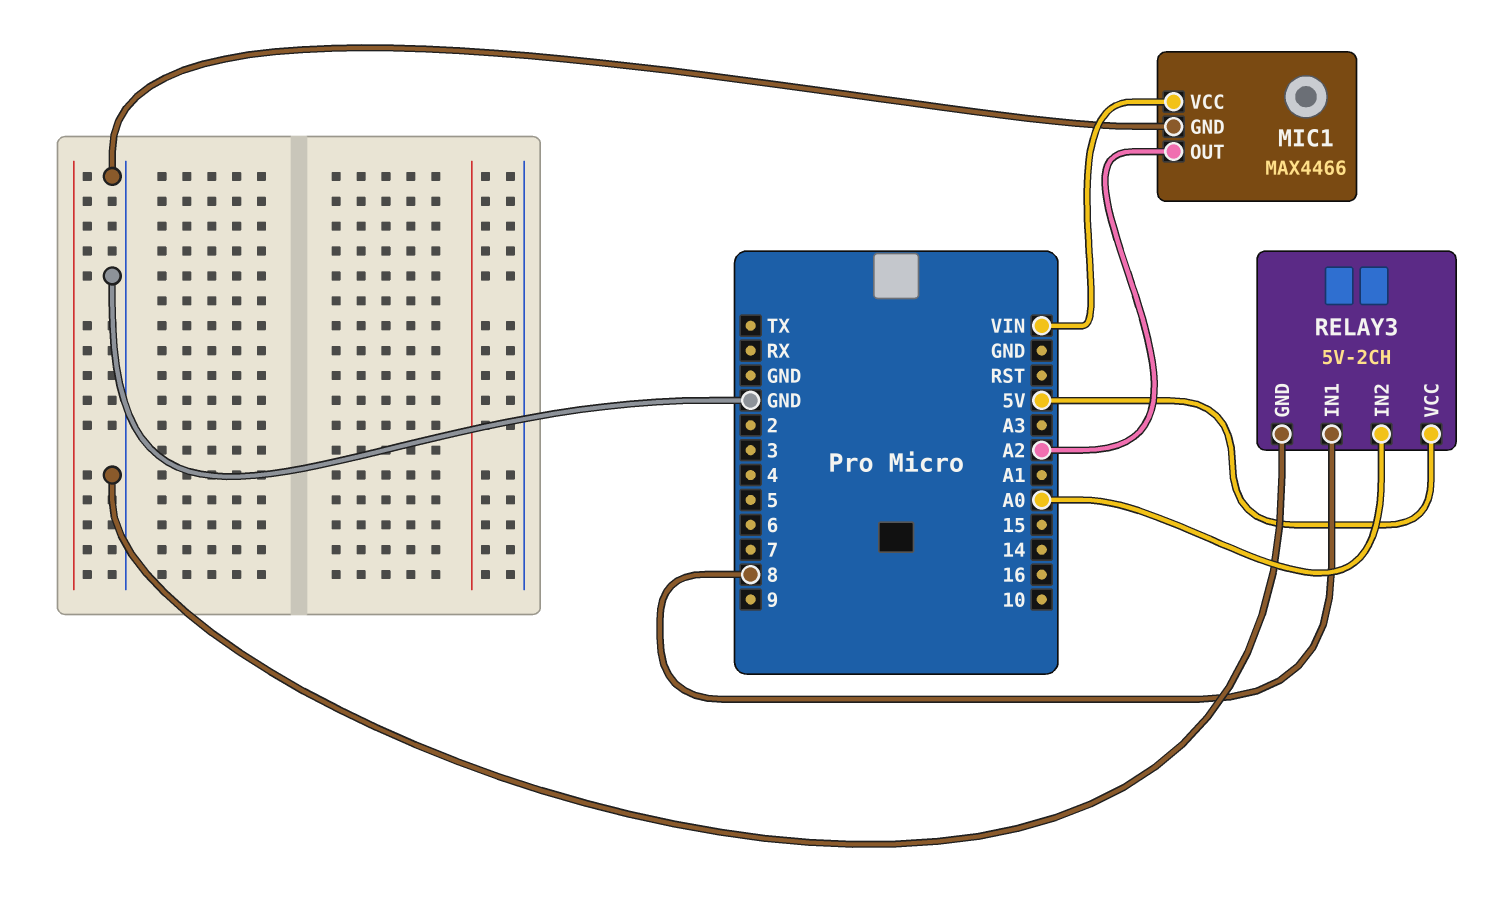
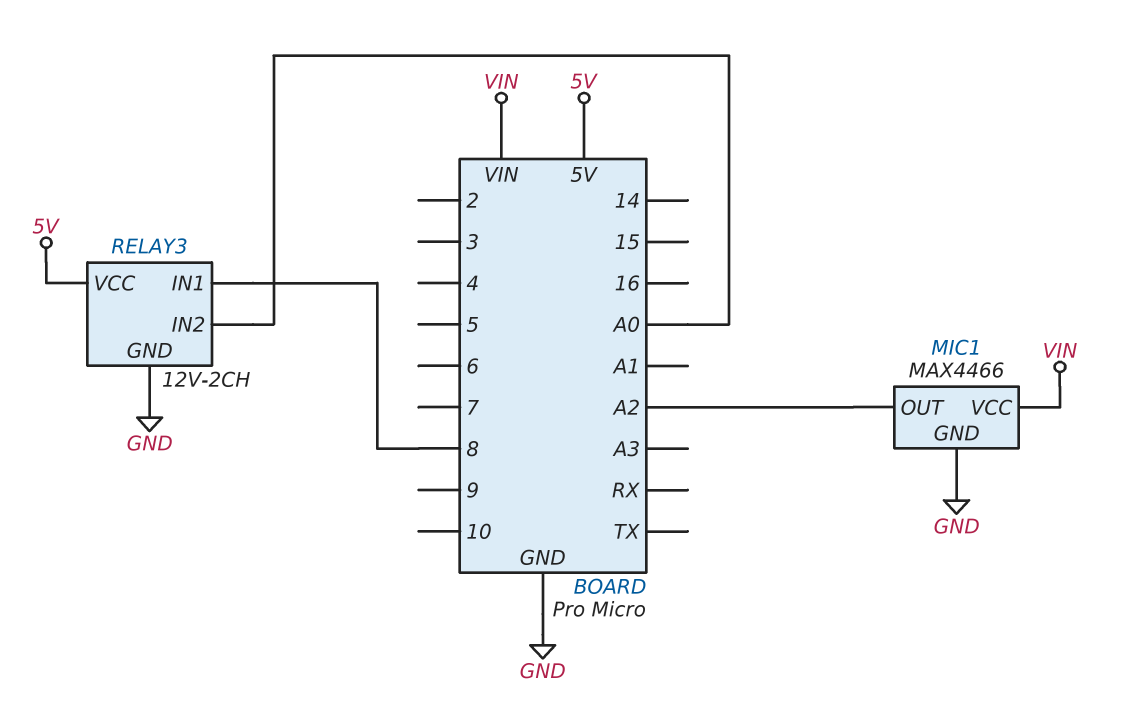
RELAY3: 5V-2CH -> 12V-2CH

